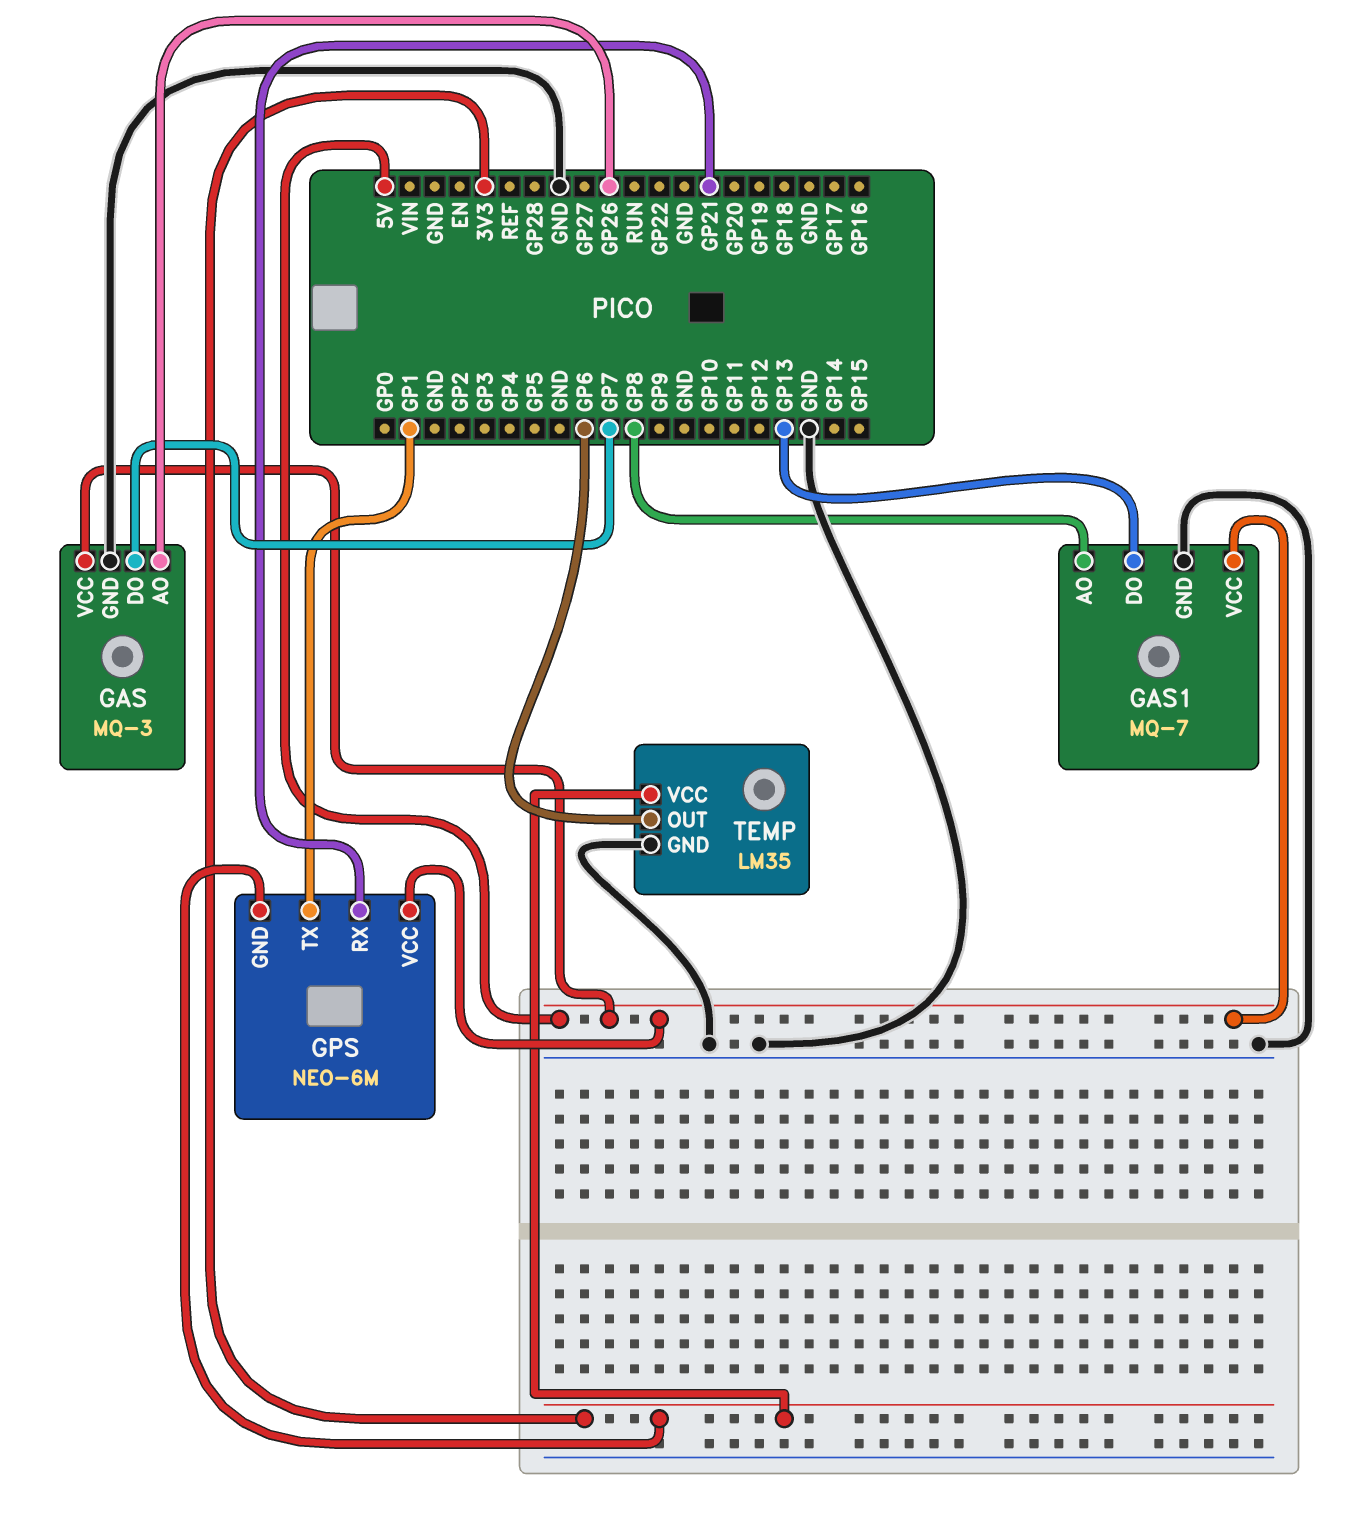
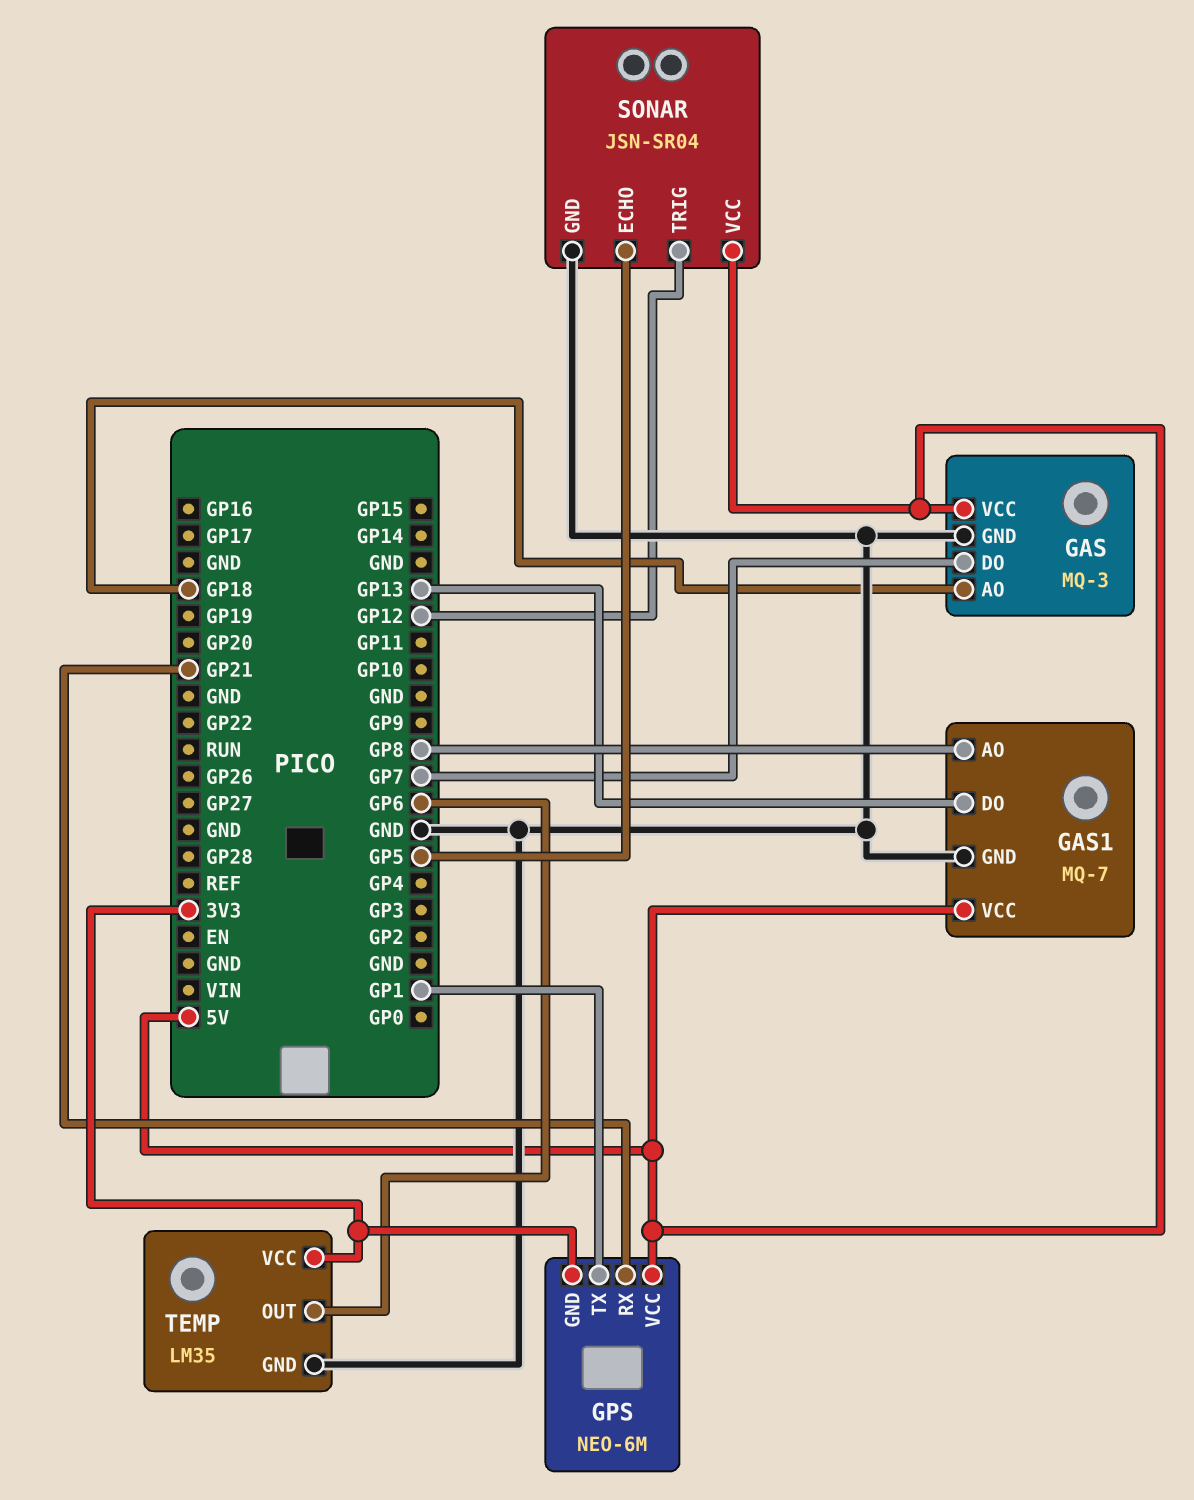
GAS pin AO: GP26 -> GP18
SONAR: none -> JSN-SR04
SONAR pin ECHO: none -> GP5
SONAR pin GND: none -> GND
SONAR pin TRIG: none -> GP12
SONAR pin VCC: none -> 5V

